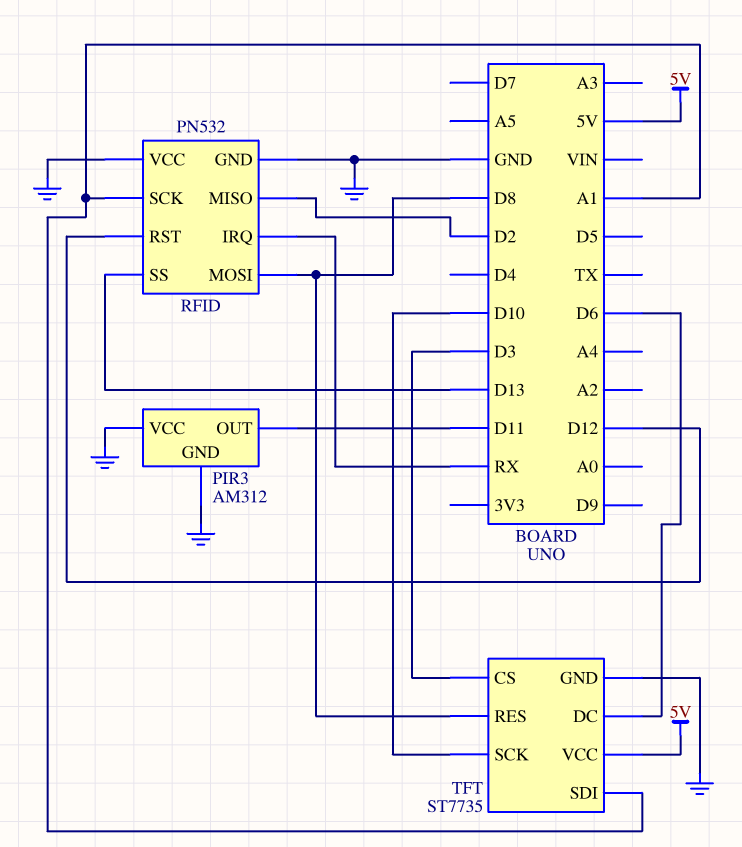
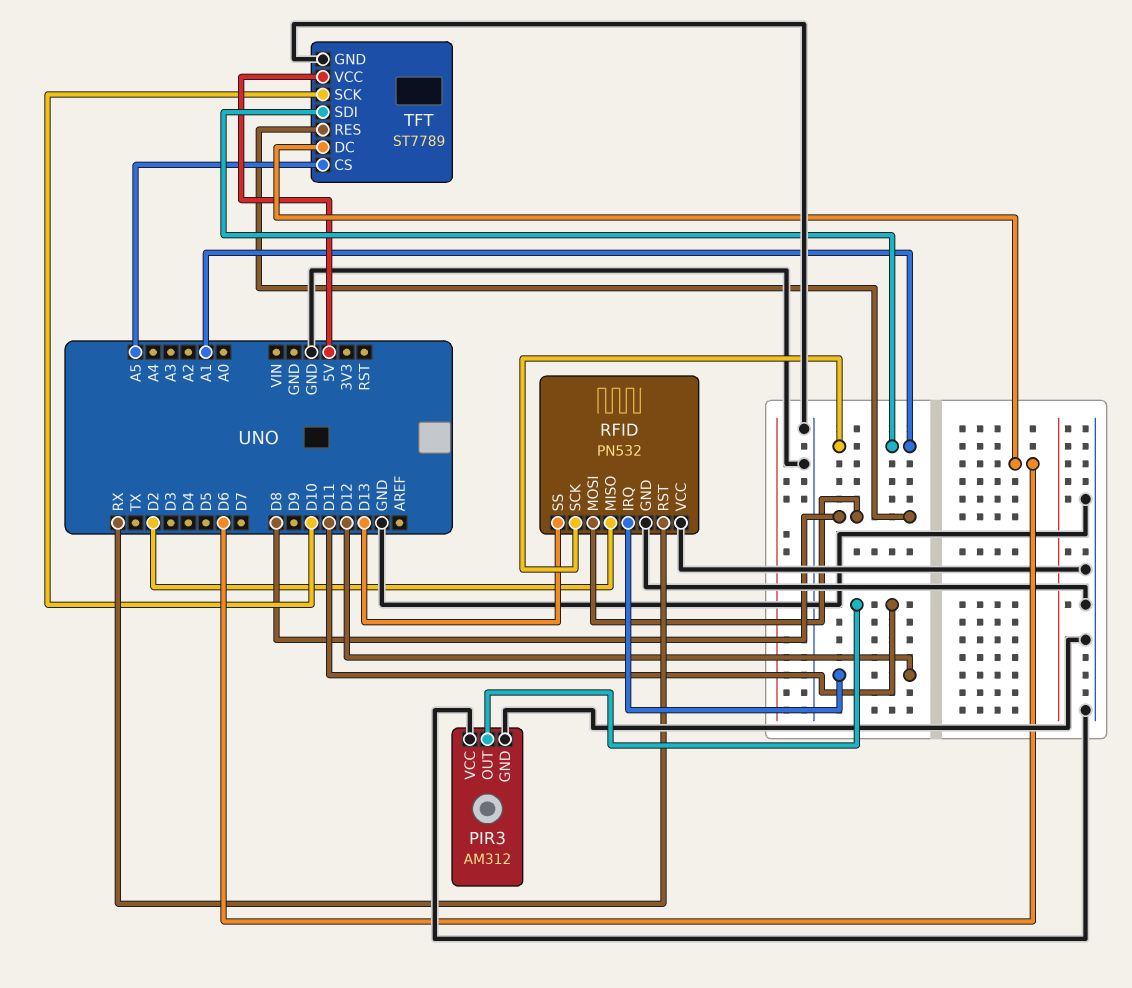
RFID pin IRQ: RX -> D12
RFID pin RST: D12 -> RX
TFT: ST7735 -> ST7789
TFT pin CS: D3 -> A5

